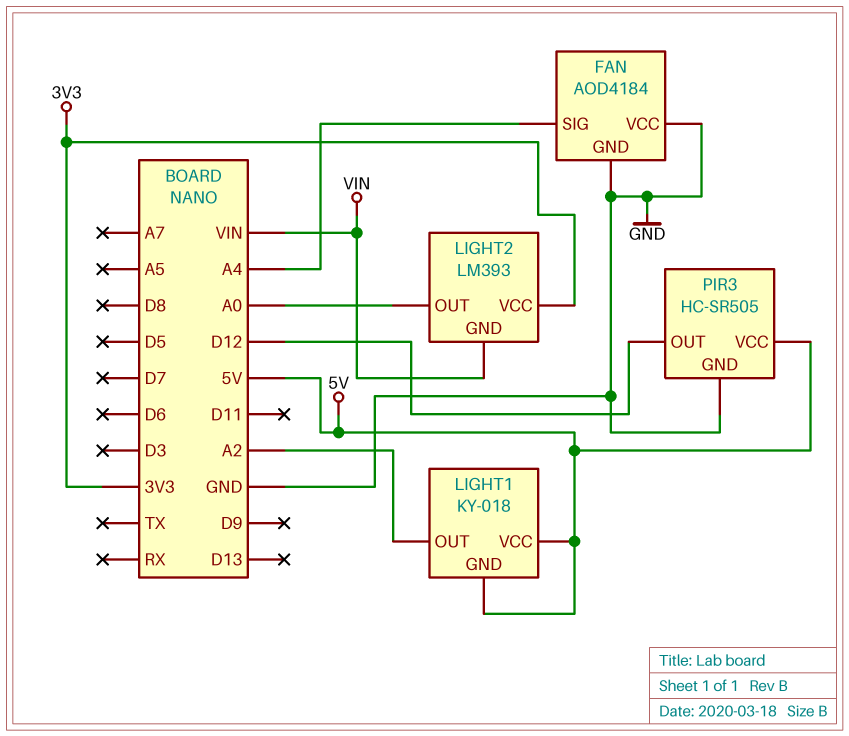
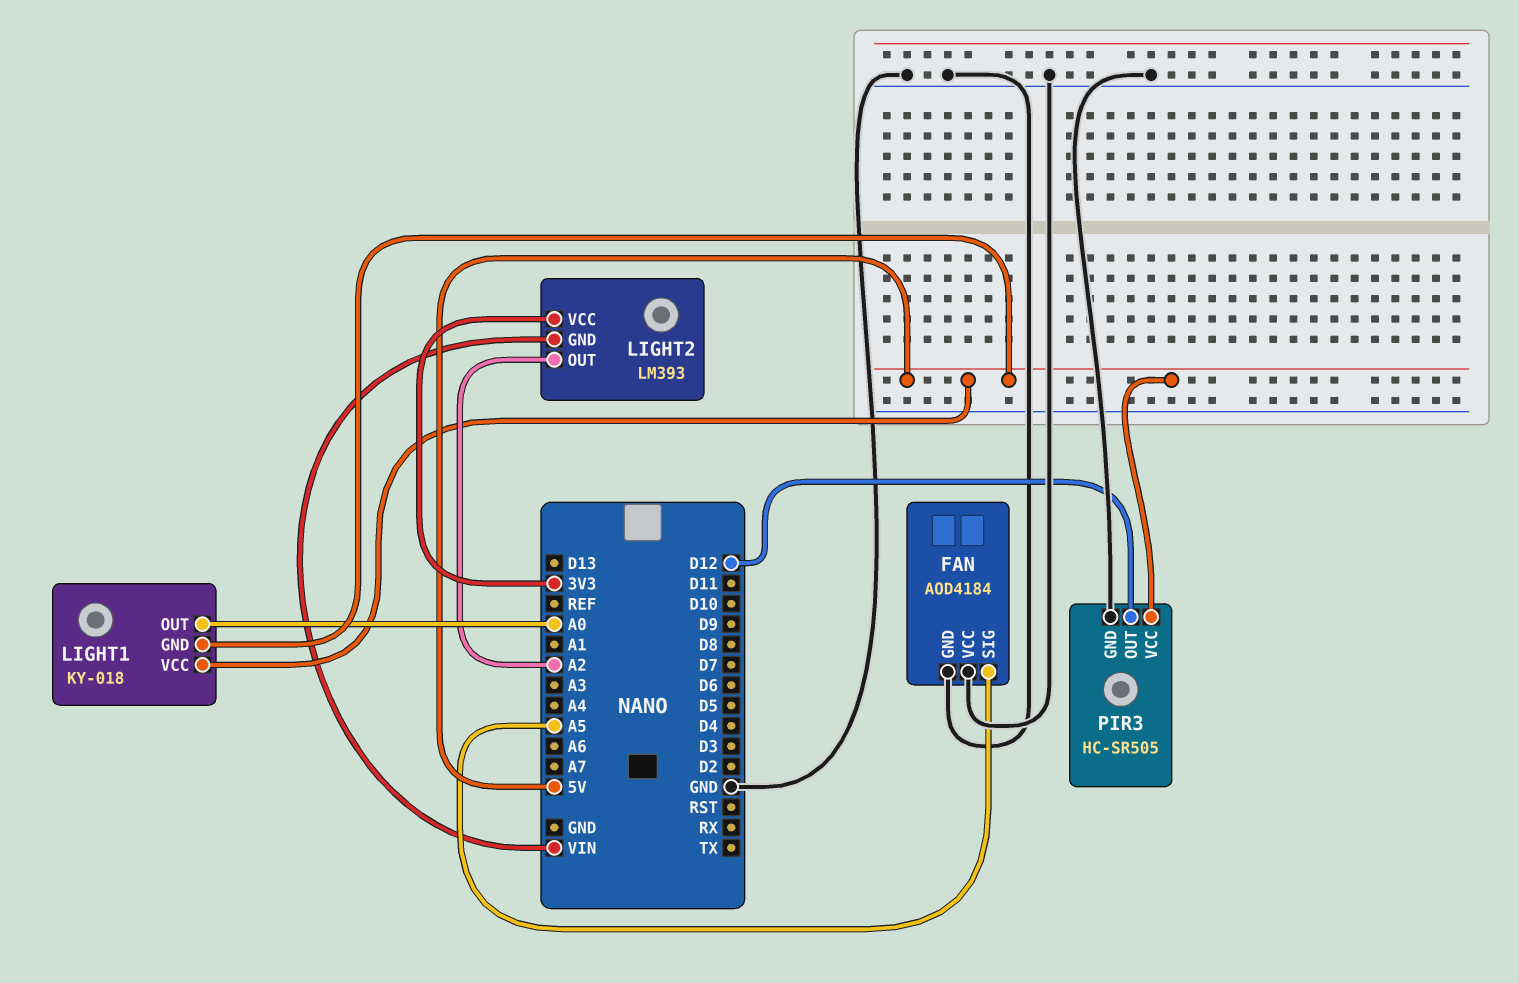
FAN pin SIG: A4 -> A5
LIGHT1 pin OUT: A2 -> A0
LIGHT2 pin OUT: A0 -> A2

